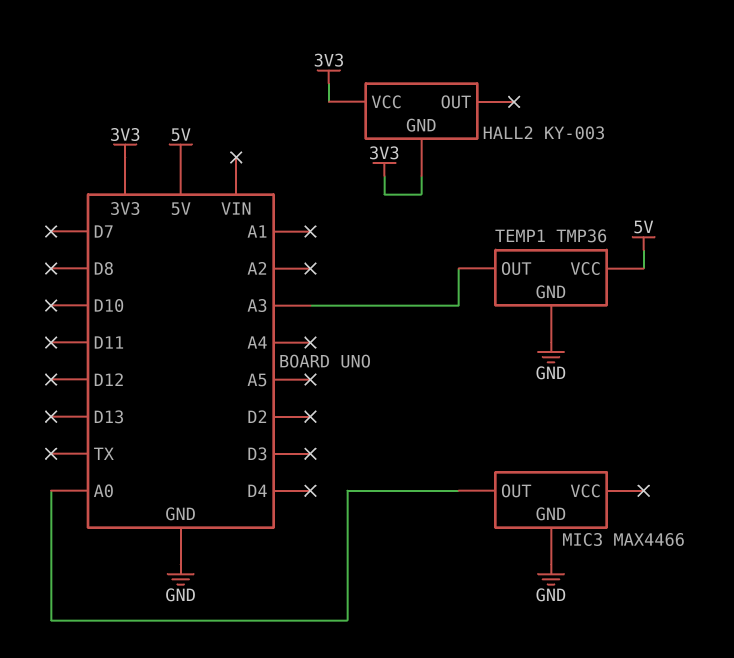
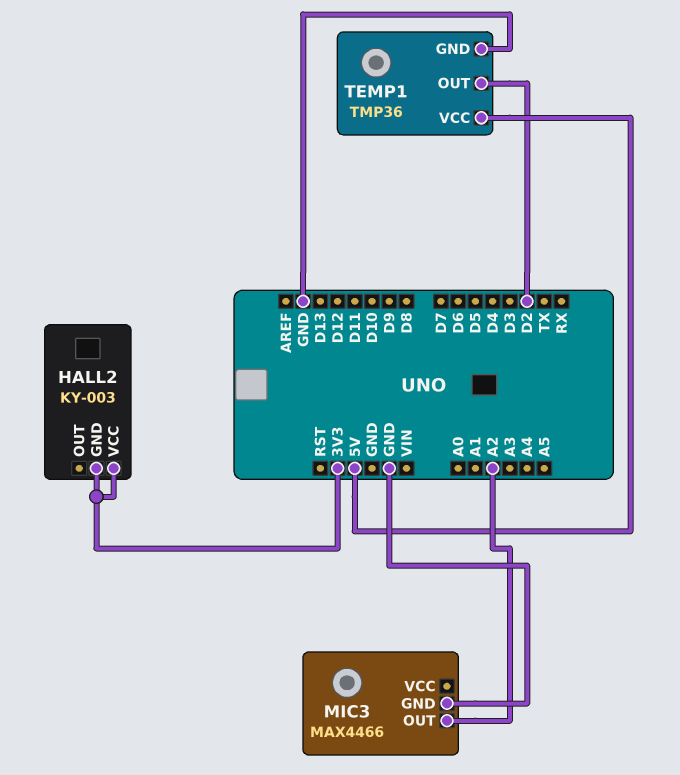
MIC3 pin OUT: A0 -> A2
TEMP1 pin OUT: A3 -> D2

